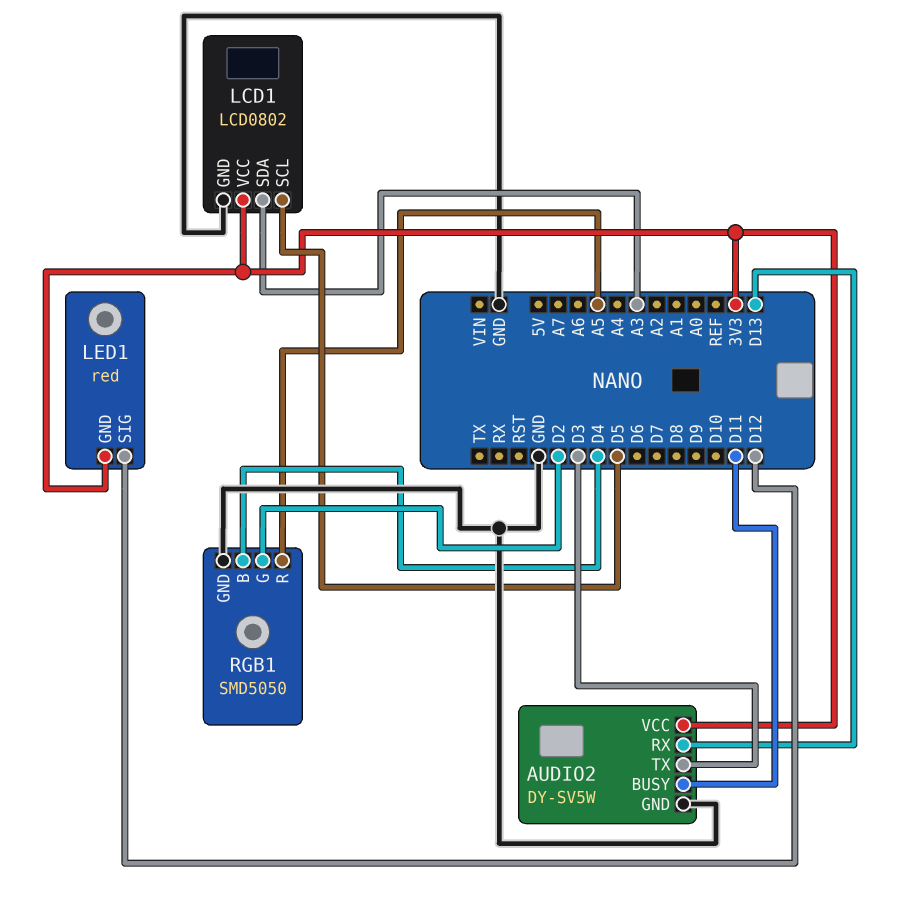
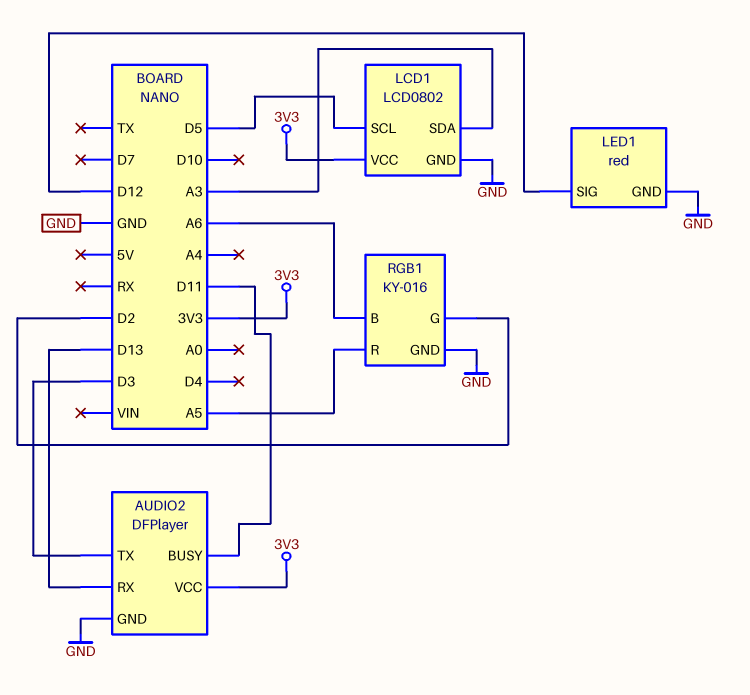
AUDIO2: DY-SV5W -> DFPlayer
LED1 pin GND: 3V3 -> GND
RGB1: SMD5050 -> KY-016
RGB1 pin B: D4 -> A6

